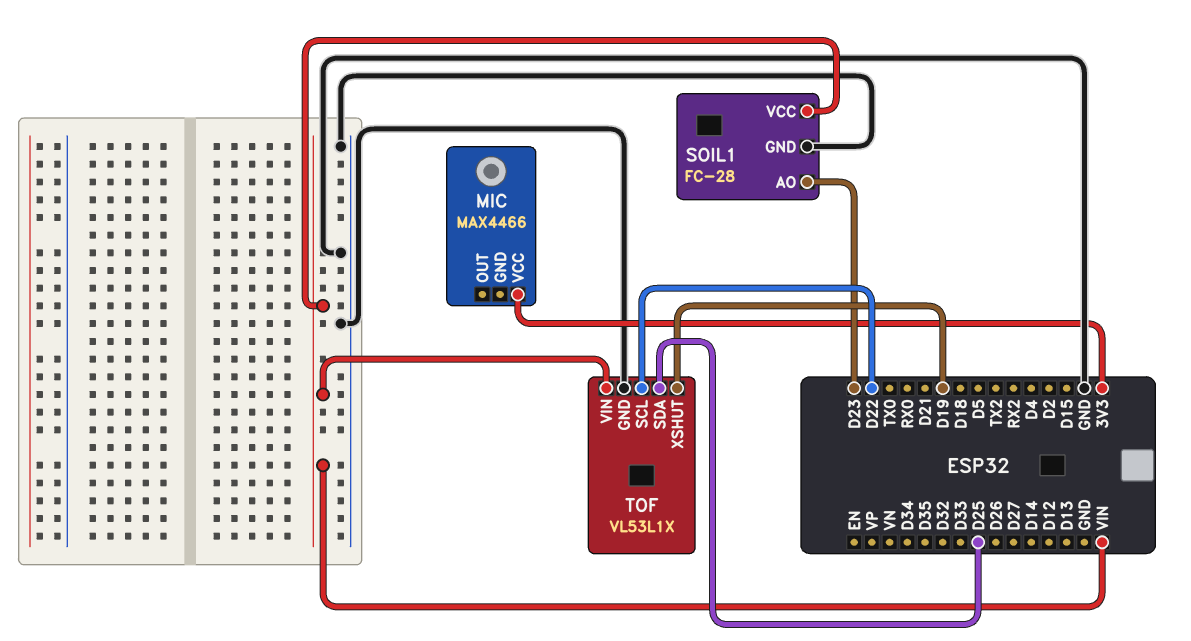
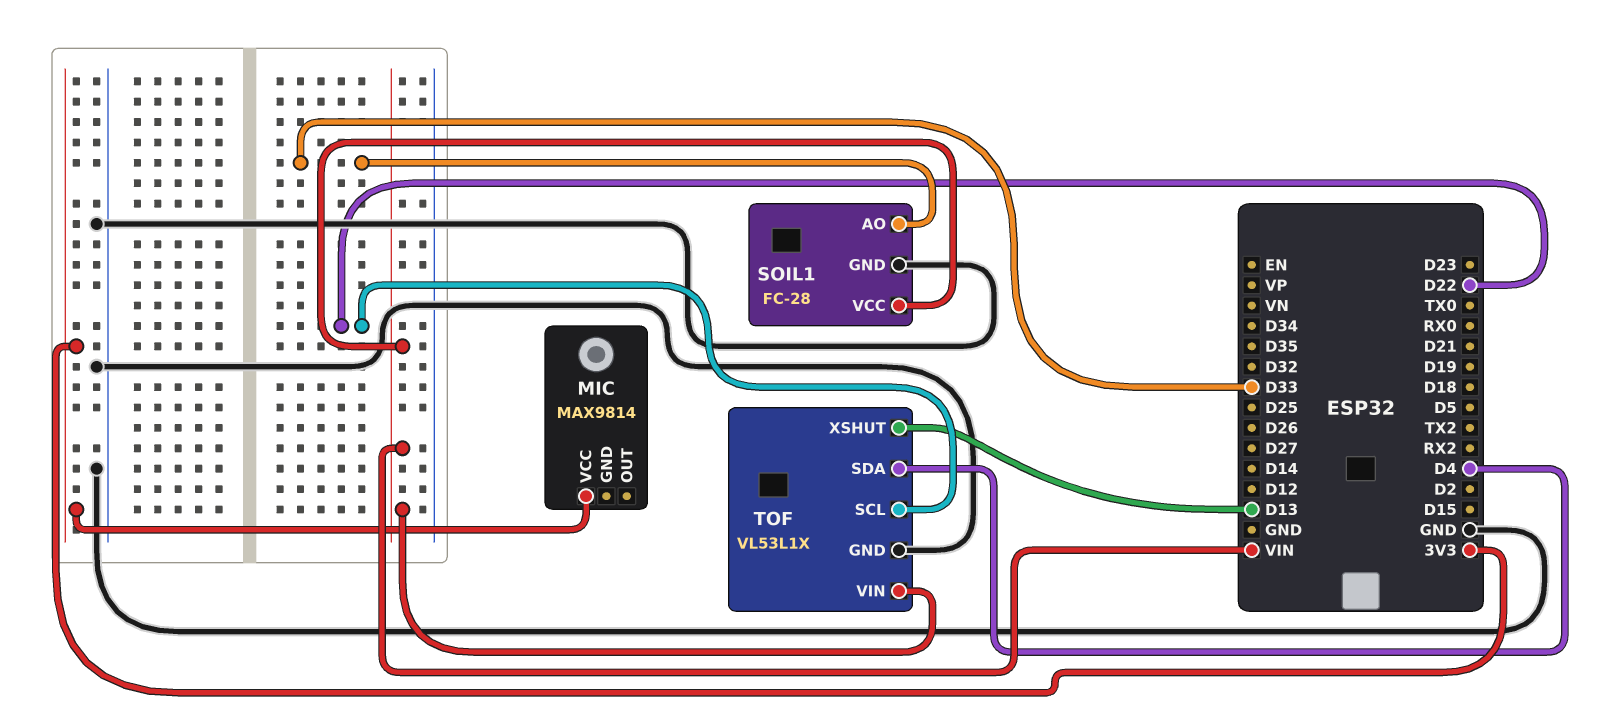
MIC: MAX4466 -> MAX9814
SOIL1 pin AO: D23 -> D33
TOF pin SDA: D25 -> D4
TOF pin XSHUT: D19 -> D13

